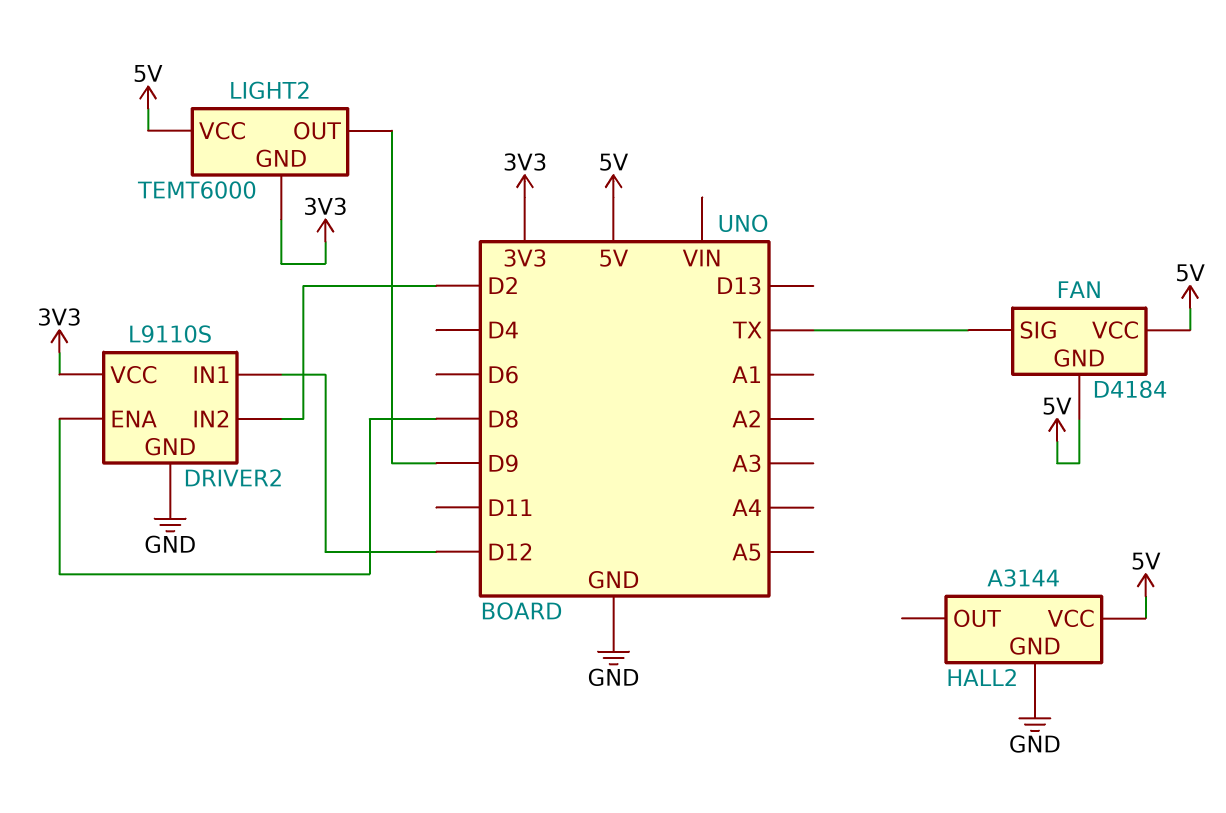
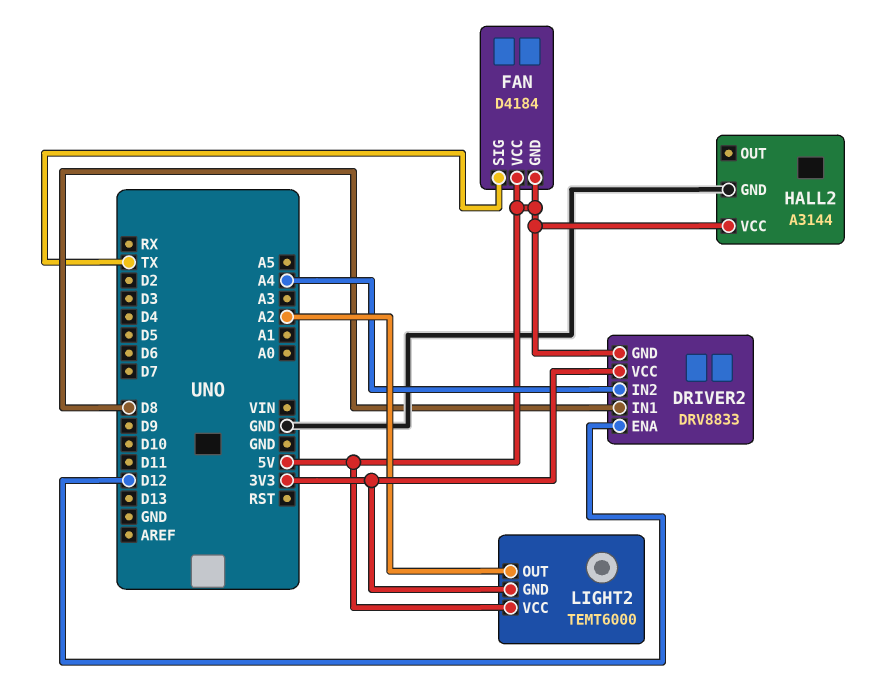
DRIVER2: L9110S -> DRV8833
DRIVER2 pin ENA: D8 -> D12
DRIVER2 pin GND: GND -> 5V
DRIVER2 pin IN1: D12 -> D8
DRIVER2 pin IN2: D2 -> A4
LIGHT2 pin OUT: D9 -> A2

